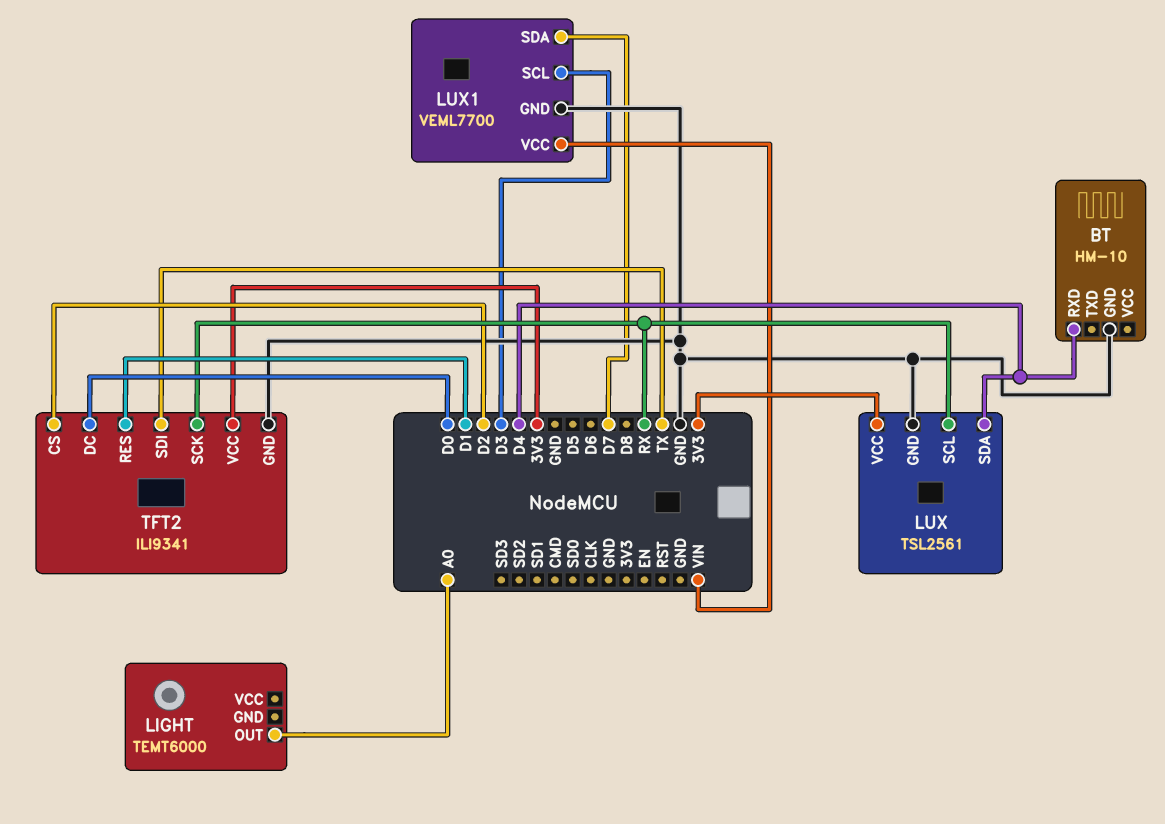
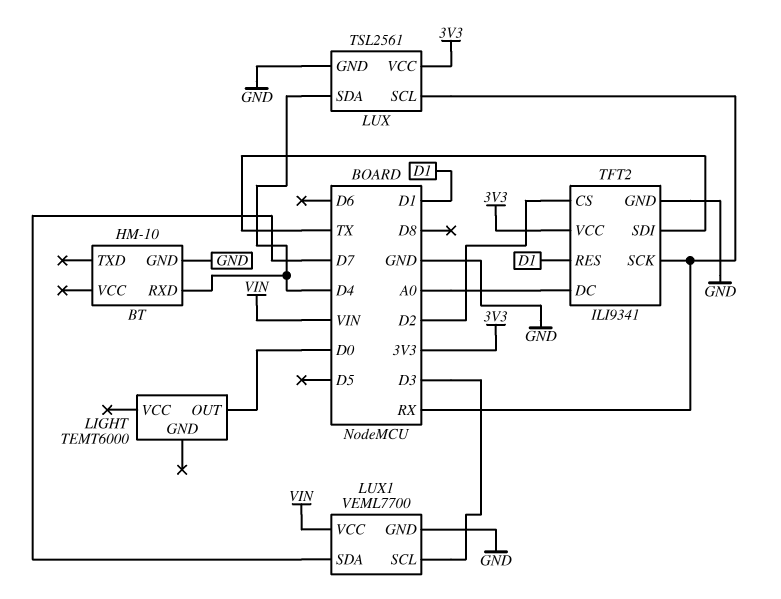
LIGHT pin OUT: A0 -> D0
TFT2 pin DC: D0 -> A0

